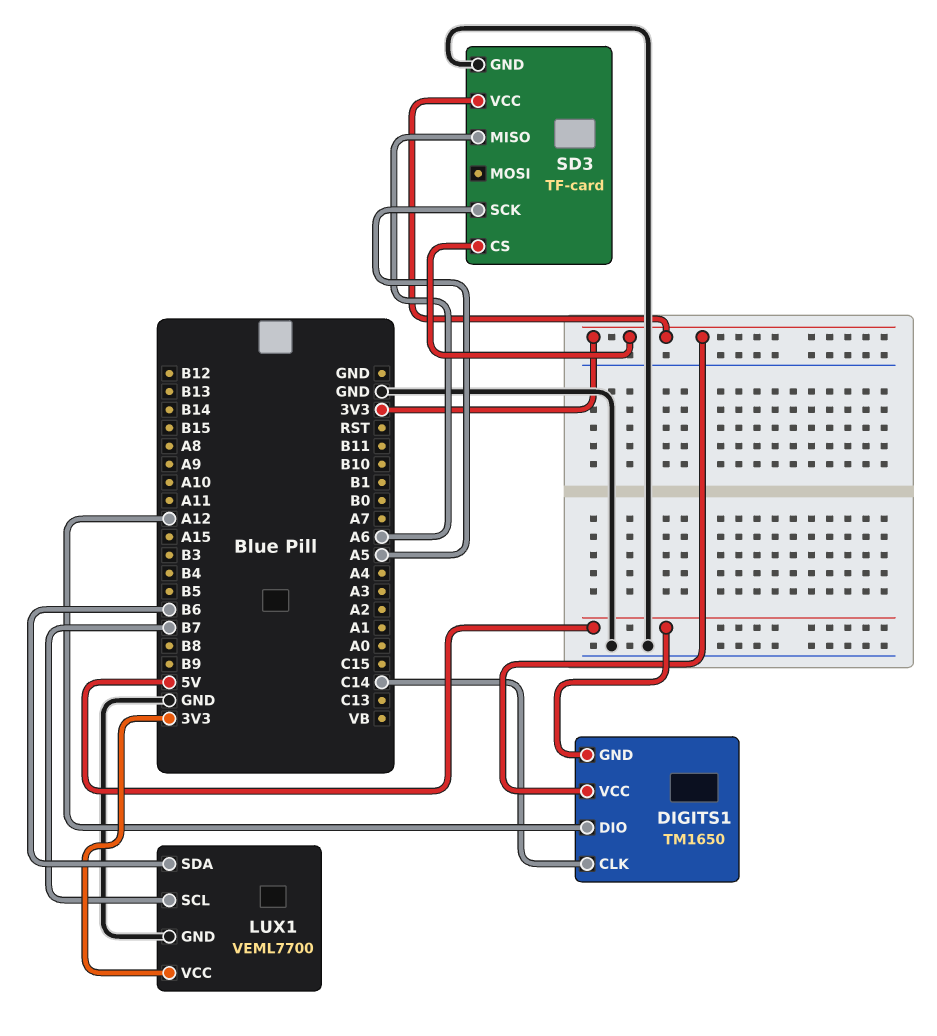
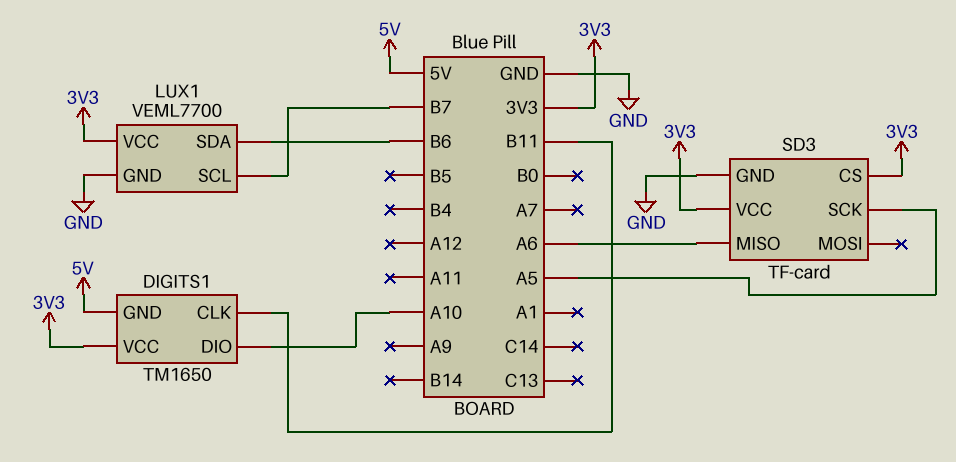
DIGITS1 pin CLK: C14 -> B11
DIGITS1 pin DIO: A12 -> A10

